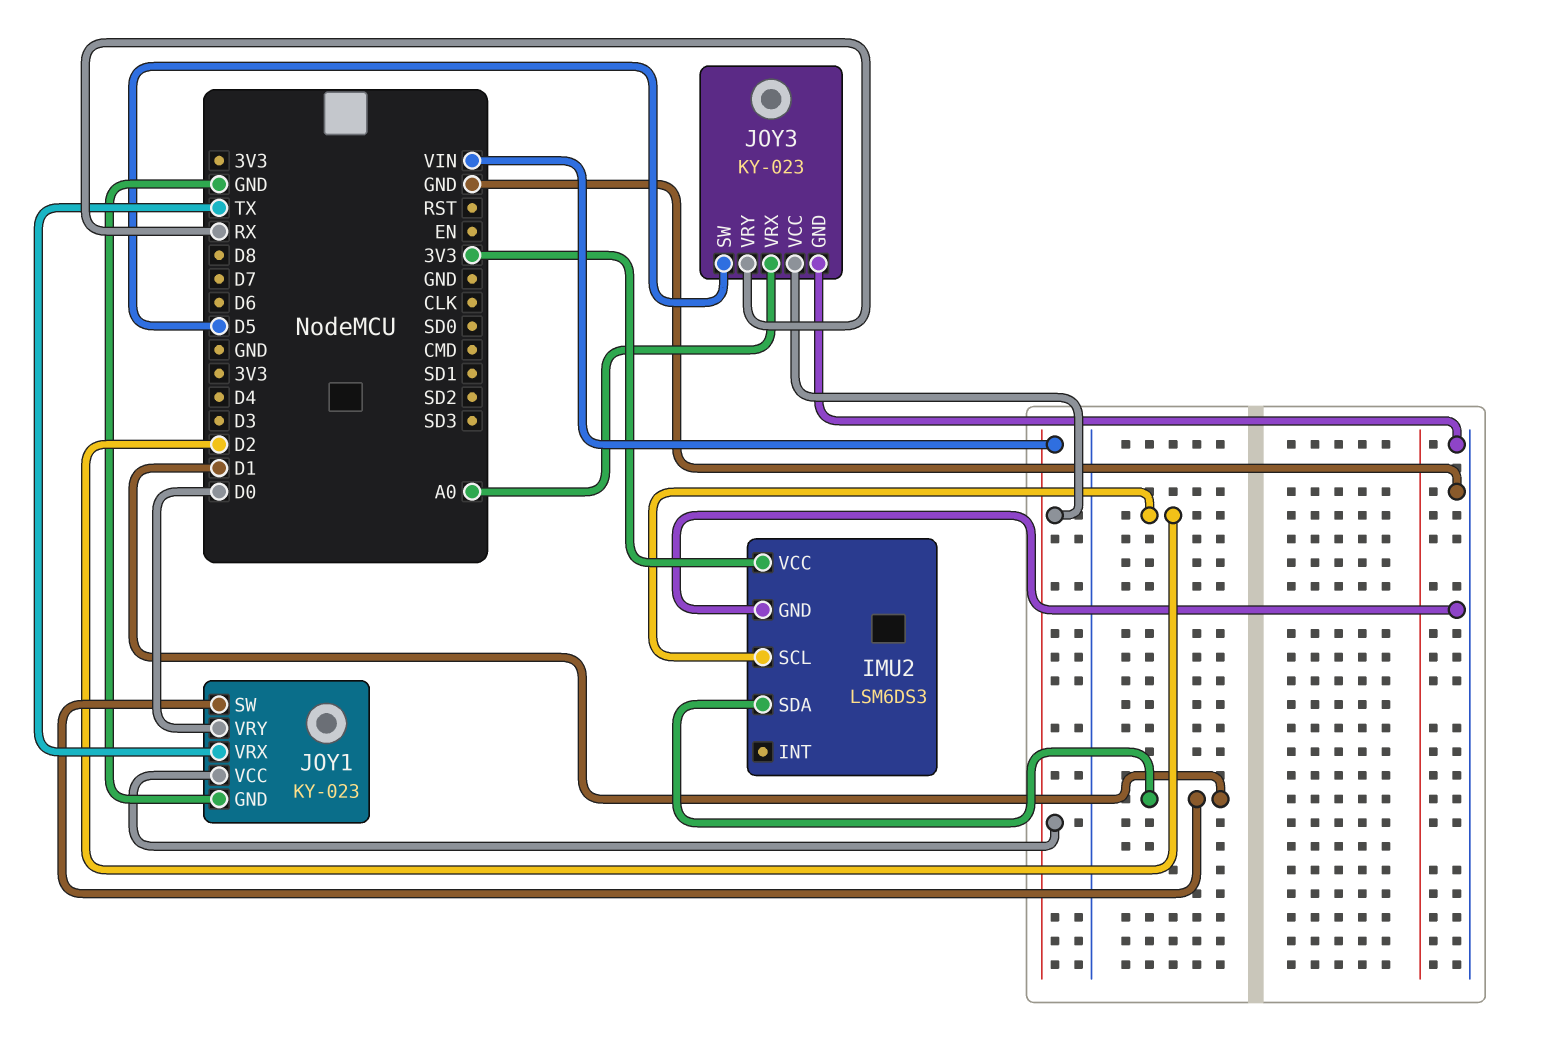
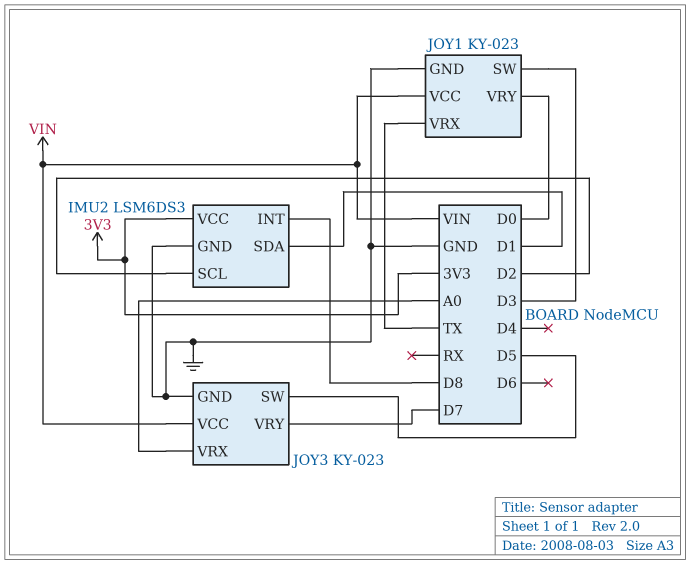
IMU2 pin INT: none -> D8
JOY1 pin SW: D1 -> D3
JOY3 pin VRY: RX -> D7

